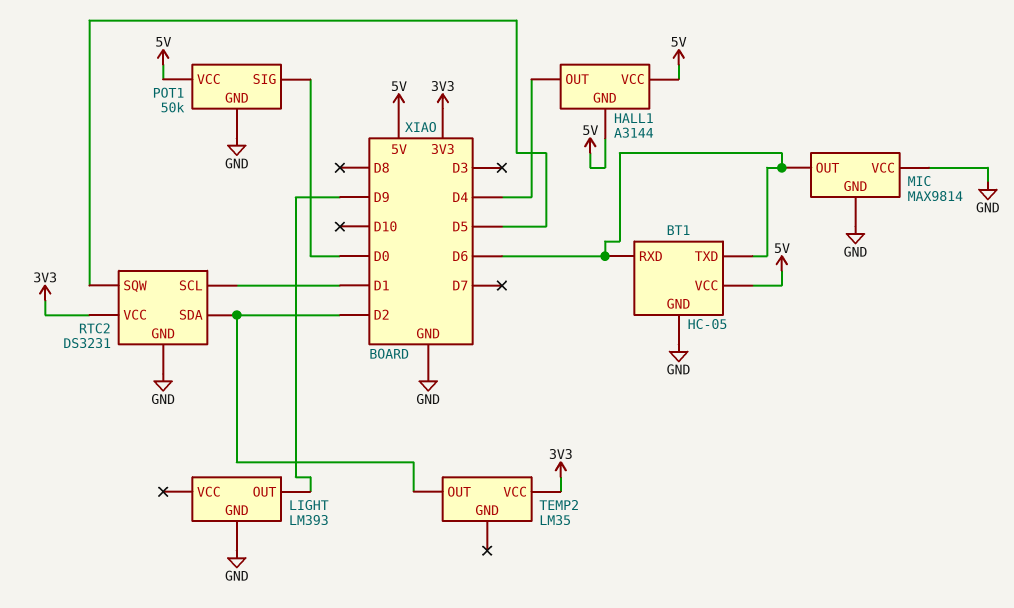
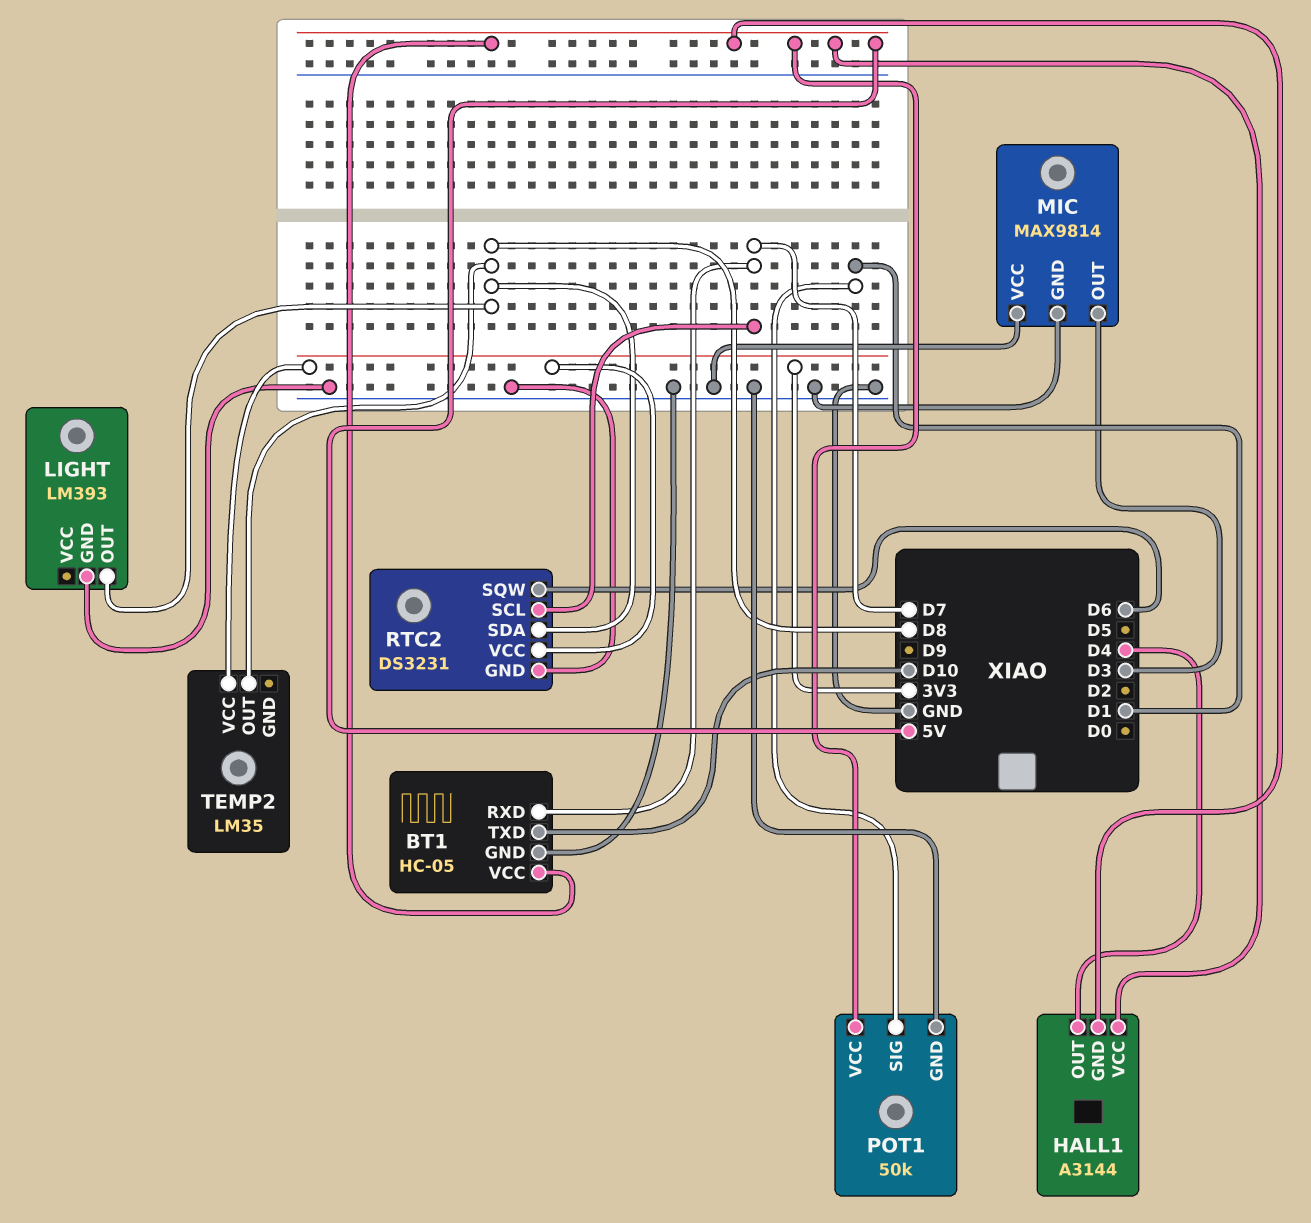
BT1 pin RXD: D6 -> D7
BT1 pin TXD: D6 -> D10
LIGHT pin OUT: D9 -> D8
MIC pin OUT: D6 -> D3
POT1 pin SIG: D0 -> D1
RTC2 pin SCL: D1 -> D7
RTC2 pin SDA: D2 -> D8
RTC2 pin SQW: D5 -> D6
TEMP2 pin OUT: D2 -> D8

